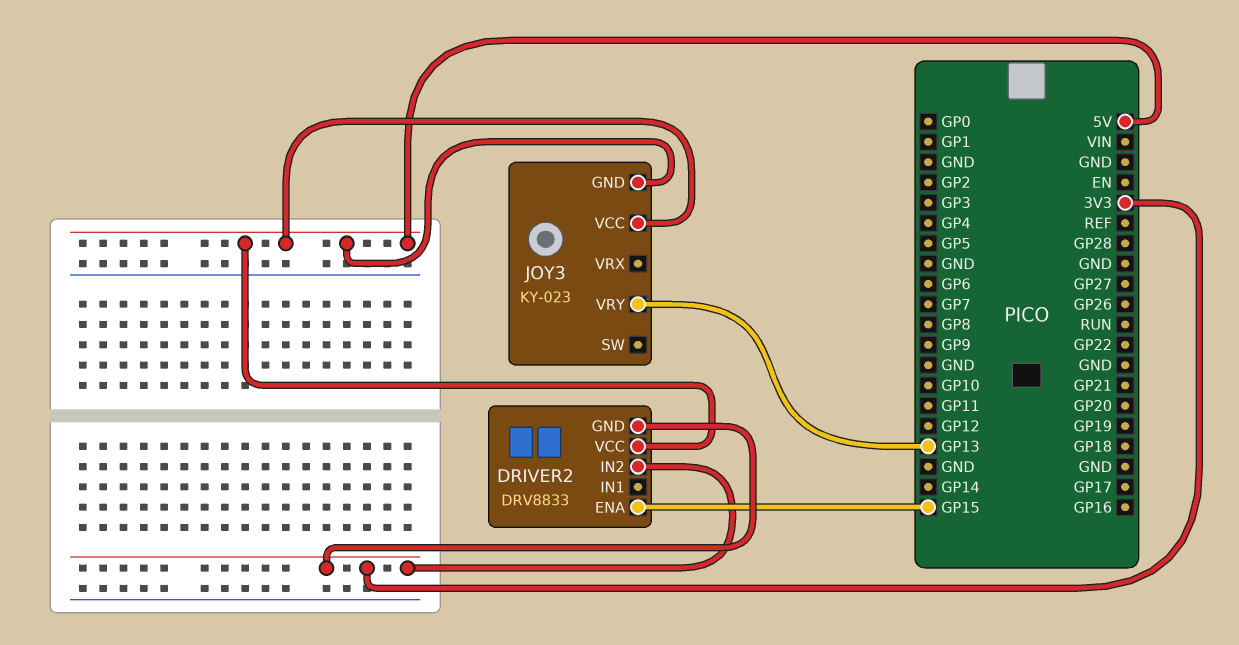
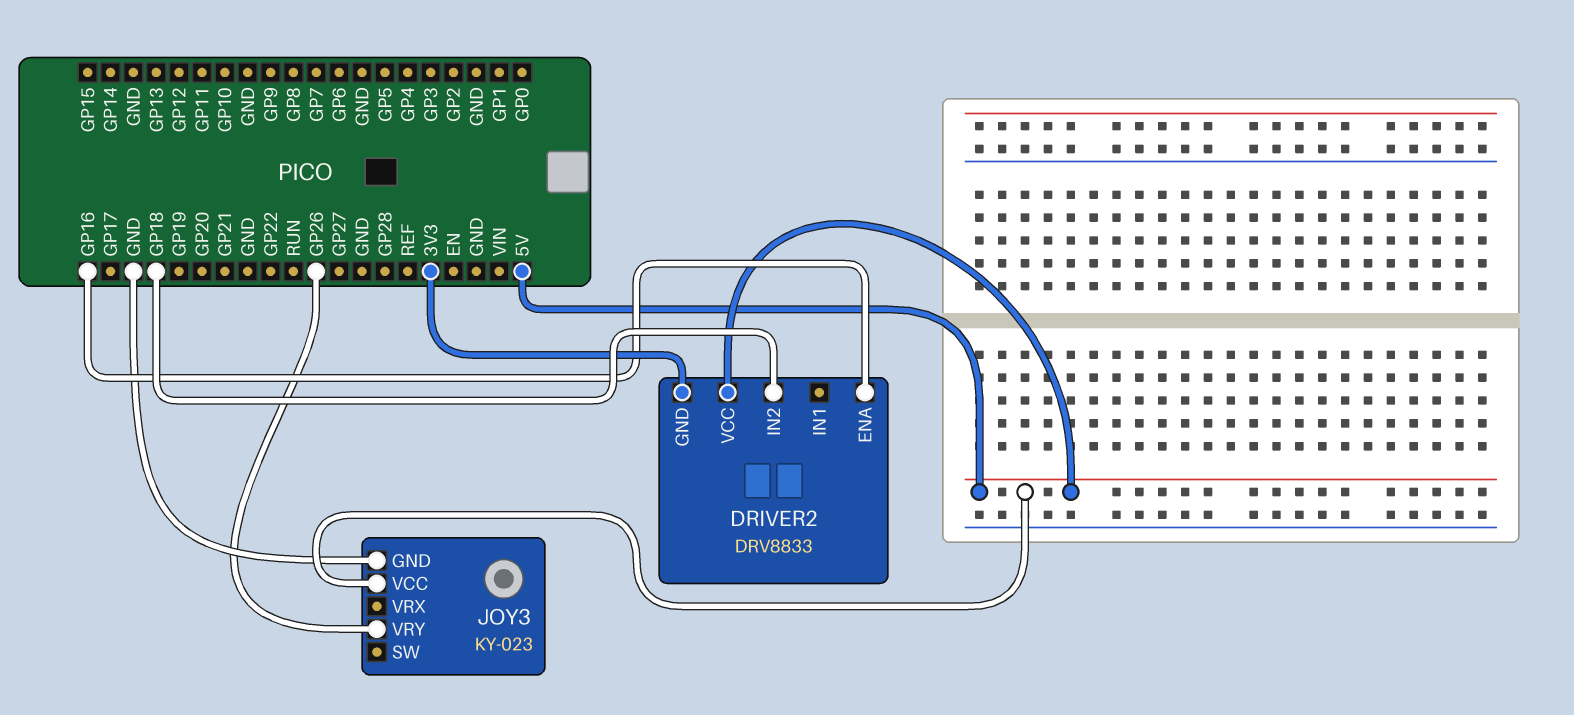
DRIVER2 pin ENA: GP15 -> GP16
DRIVER2 pin IN2: 3V3 -> GP18
JOY3 pin GND: 5V -> GND
JOY3 pin VRY: GP13 -> GP26

